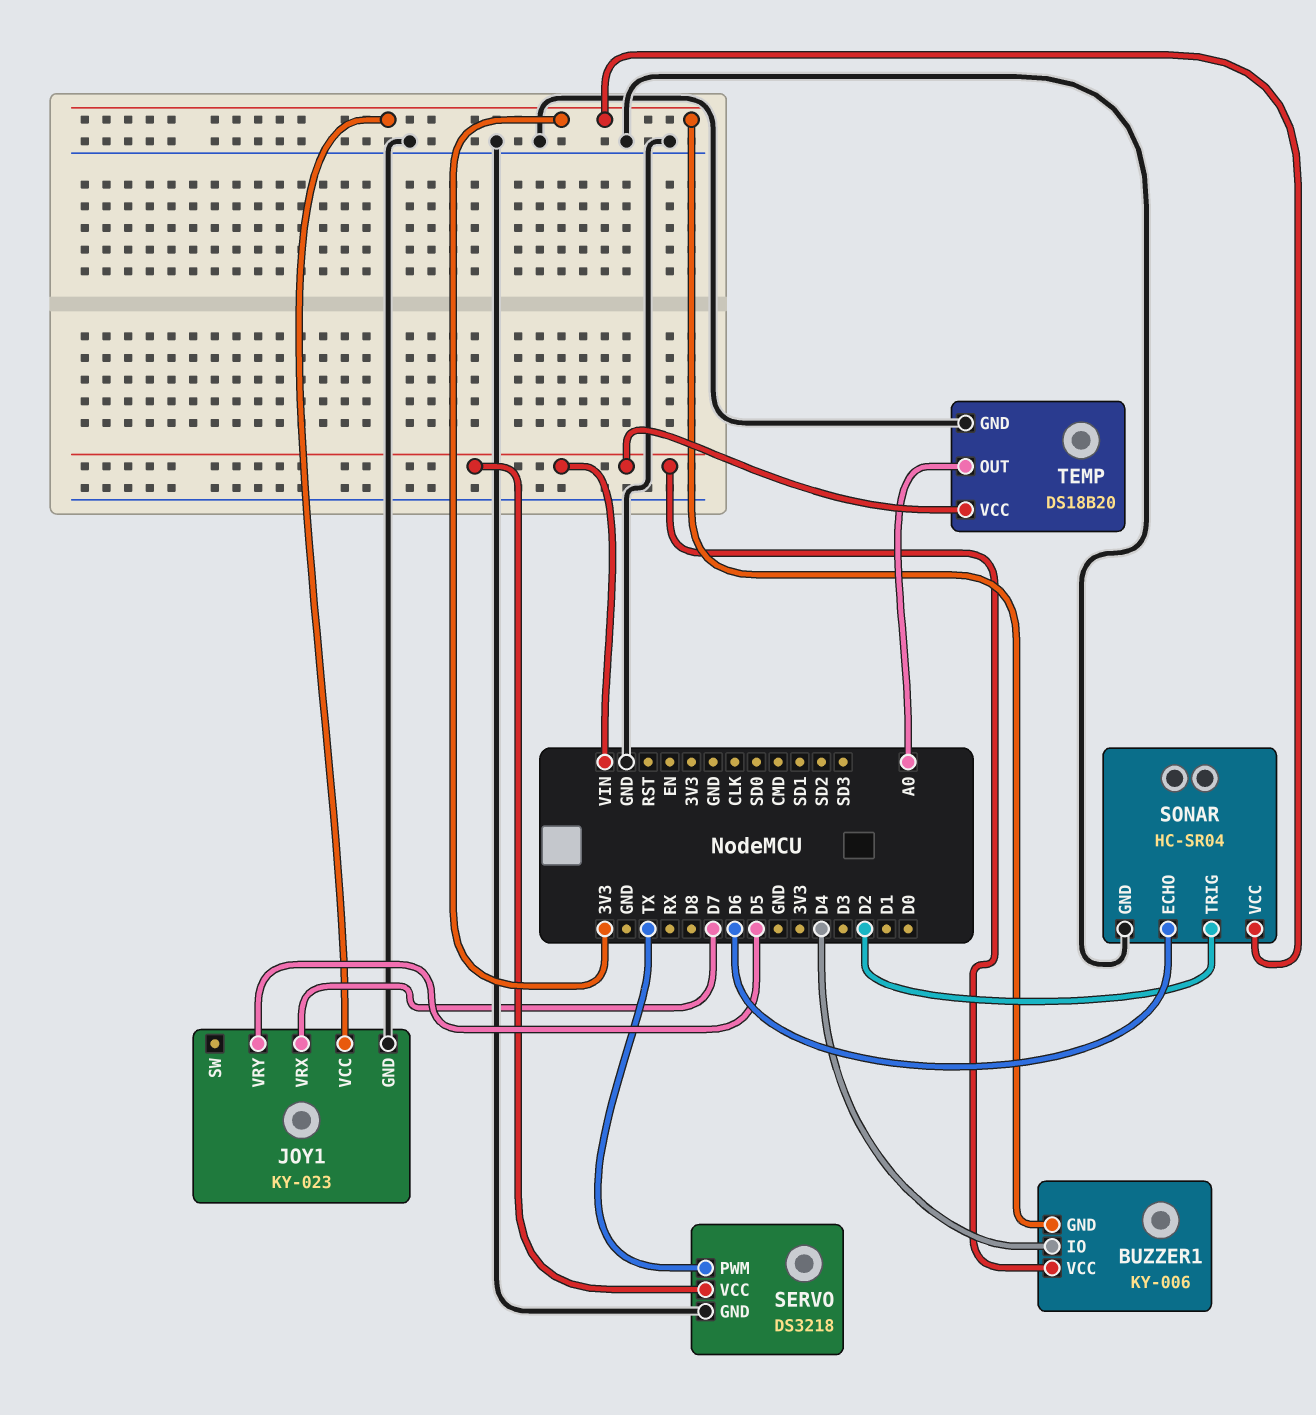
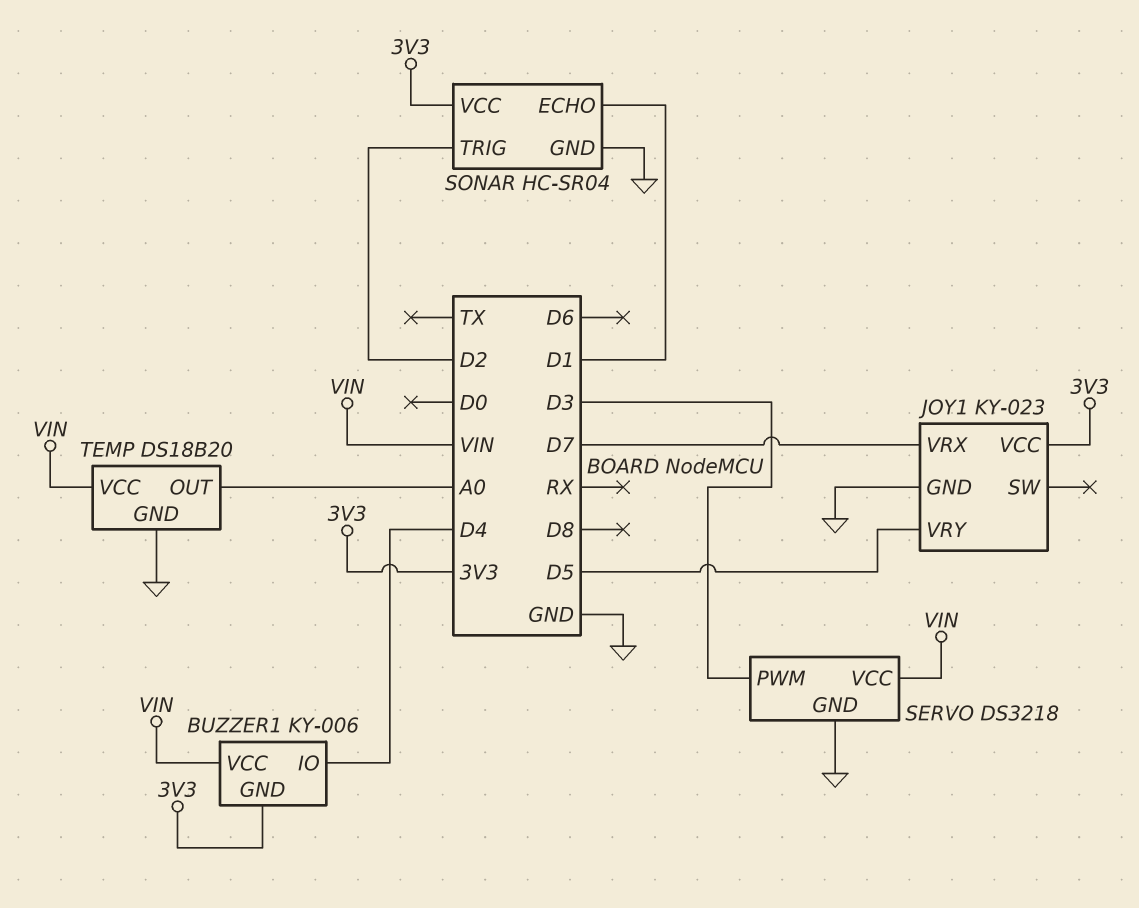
SERVO pin PWM: TX -> D3
SONAR pin ECHO: D6 -> D1

